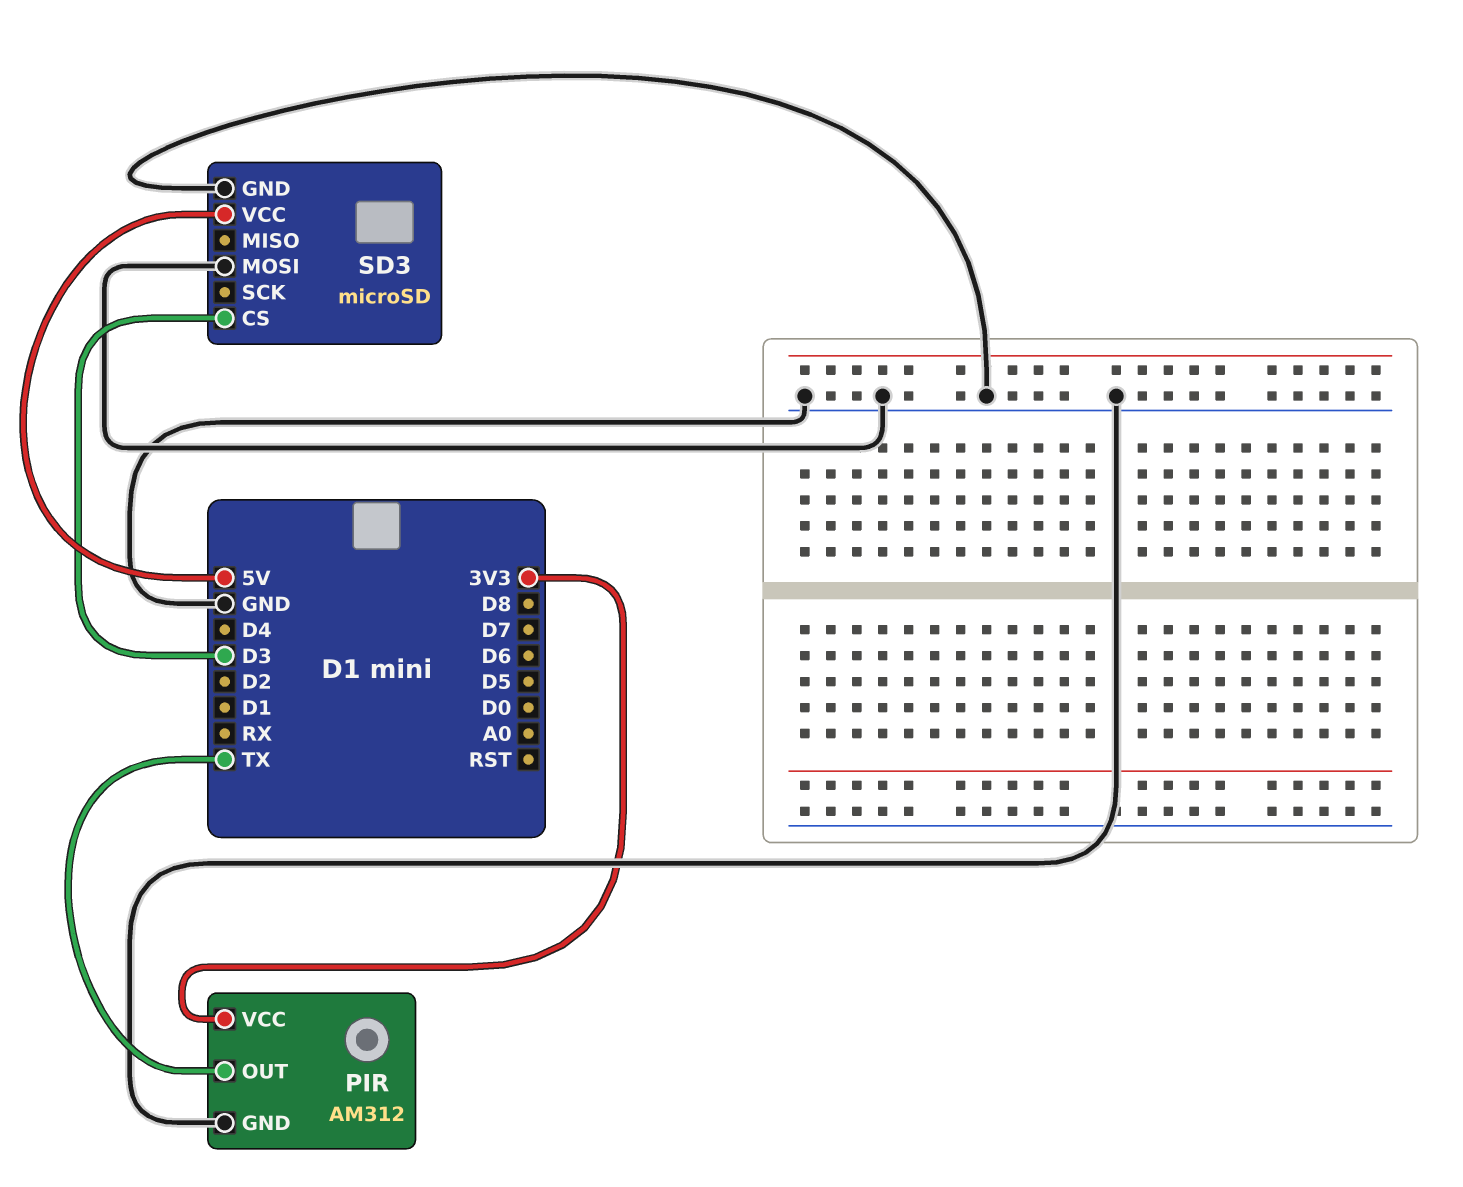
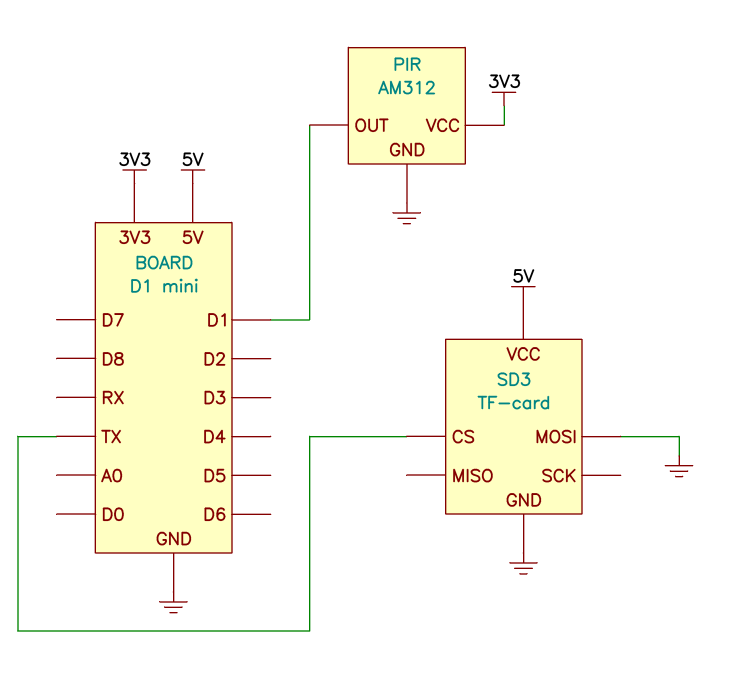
PIR pin OUT: TX -> D1
SD3: microSD -> TF-card
SD3 pin CS: D3 -> TX

